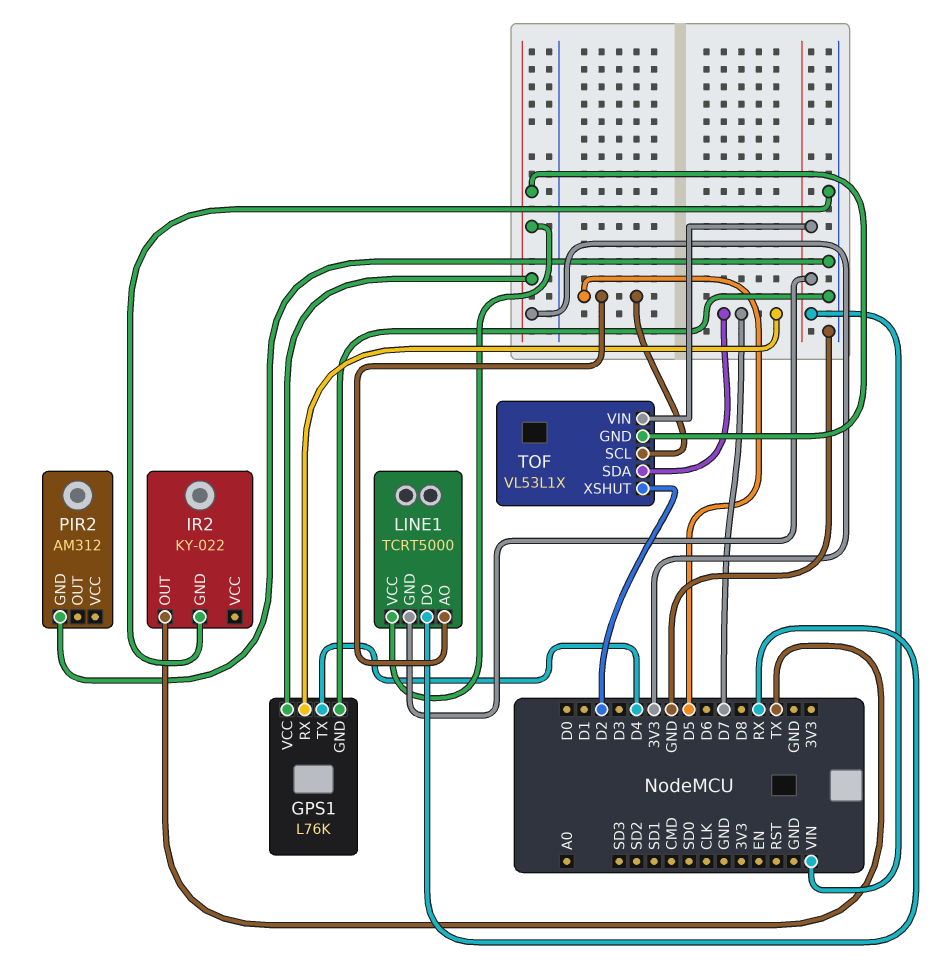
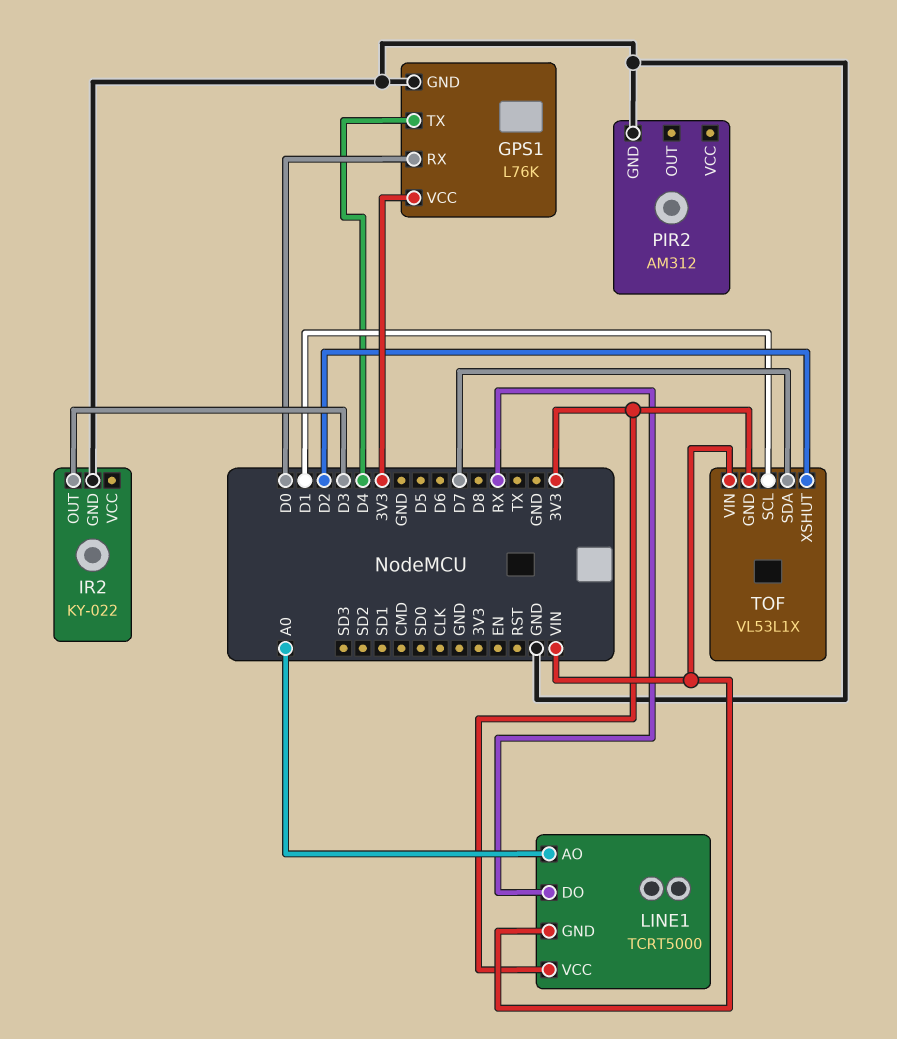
GPS1 pin RX: D7 -> D0
IR2 pin OUT: TX -> D3
LINE1 pin AO: D5 -> A0
TOF pin SCL: D5 -> D1

